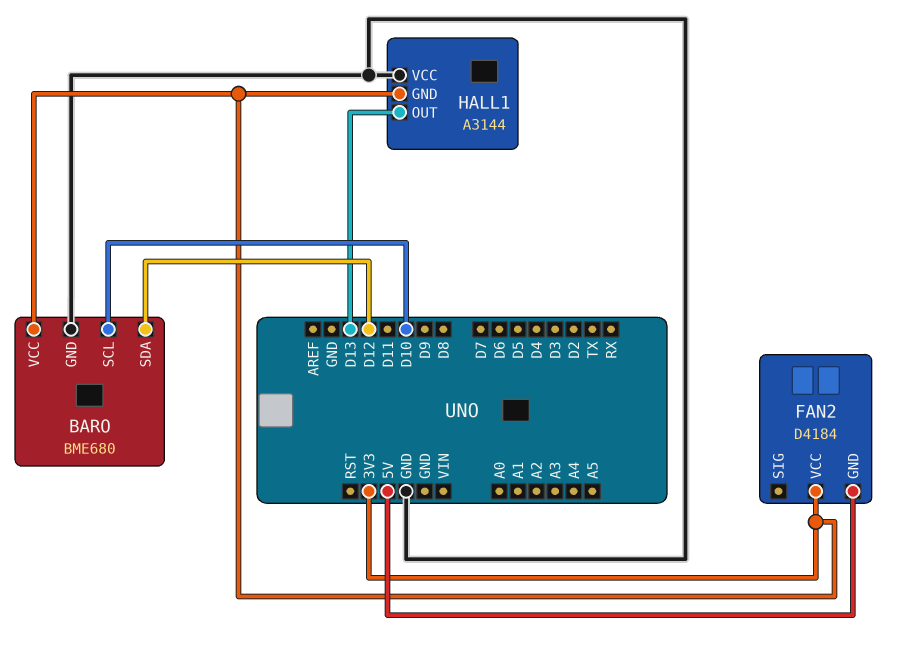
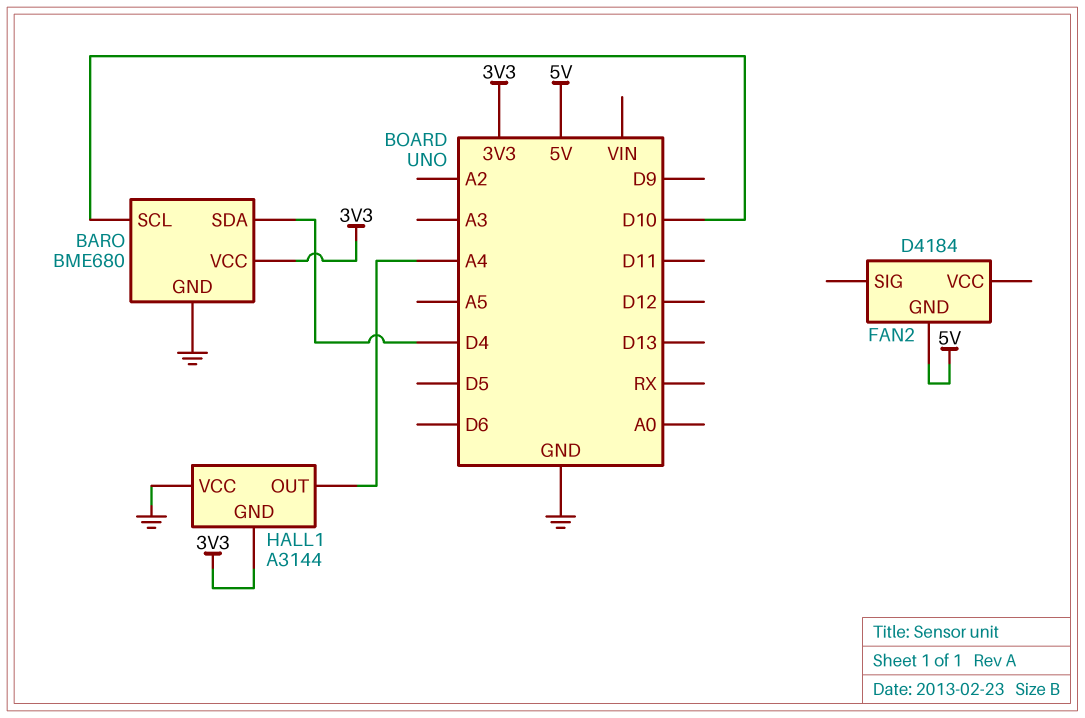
BARO pin SDA: D12 -> D4
FAN2 pin VCC: 3V3 -> none
HALL1 pin OUT: D13 -> A4

